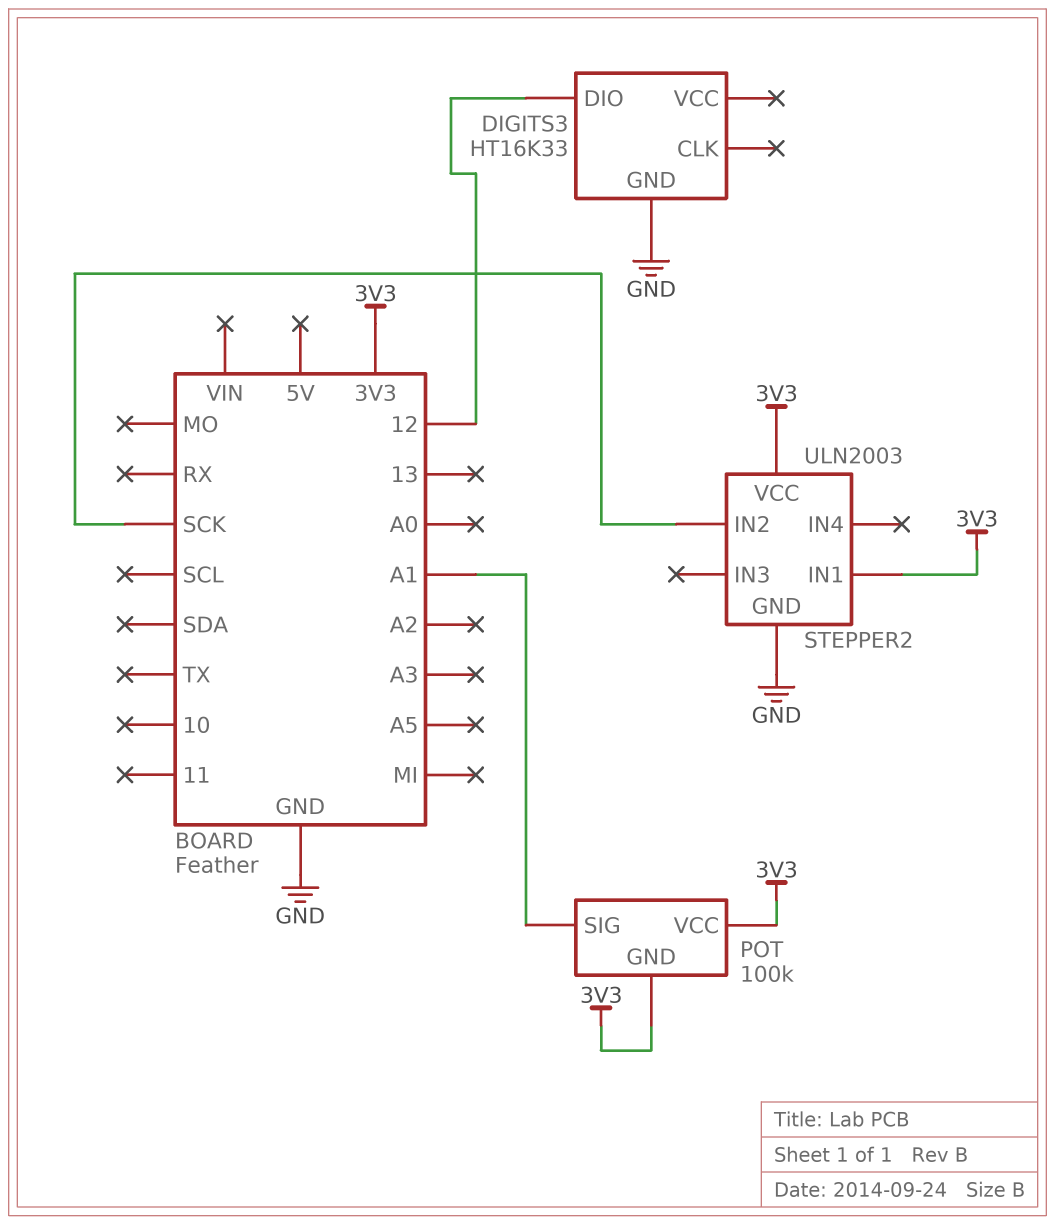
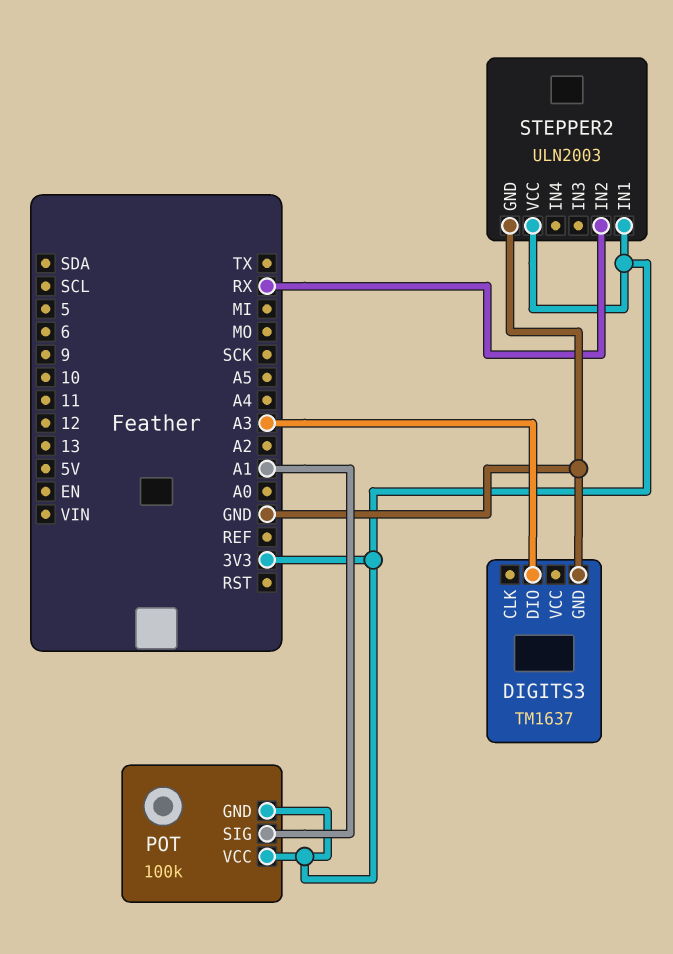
DIGITS3: HT16K33 -> TM1637
DIGITS3 pin DIO: 12 -> A3
STEPPER2 pin IN2: SCK -> RX

